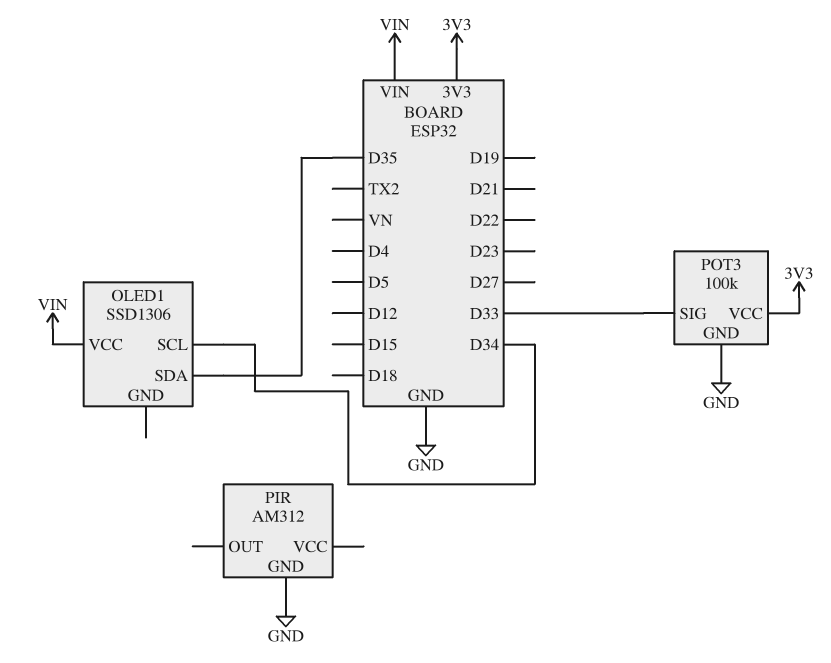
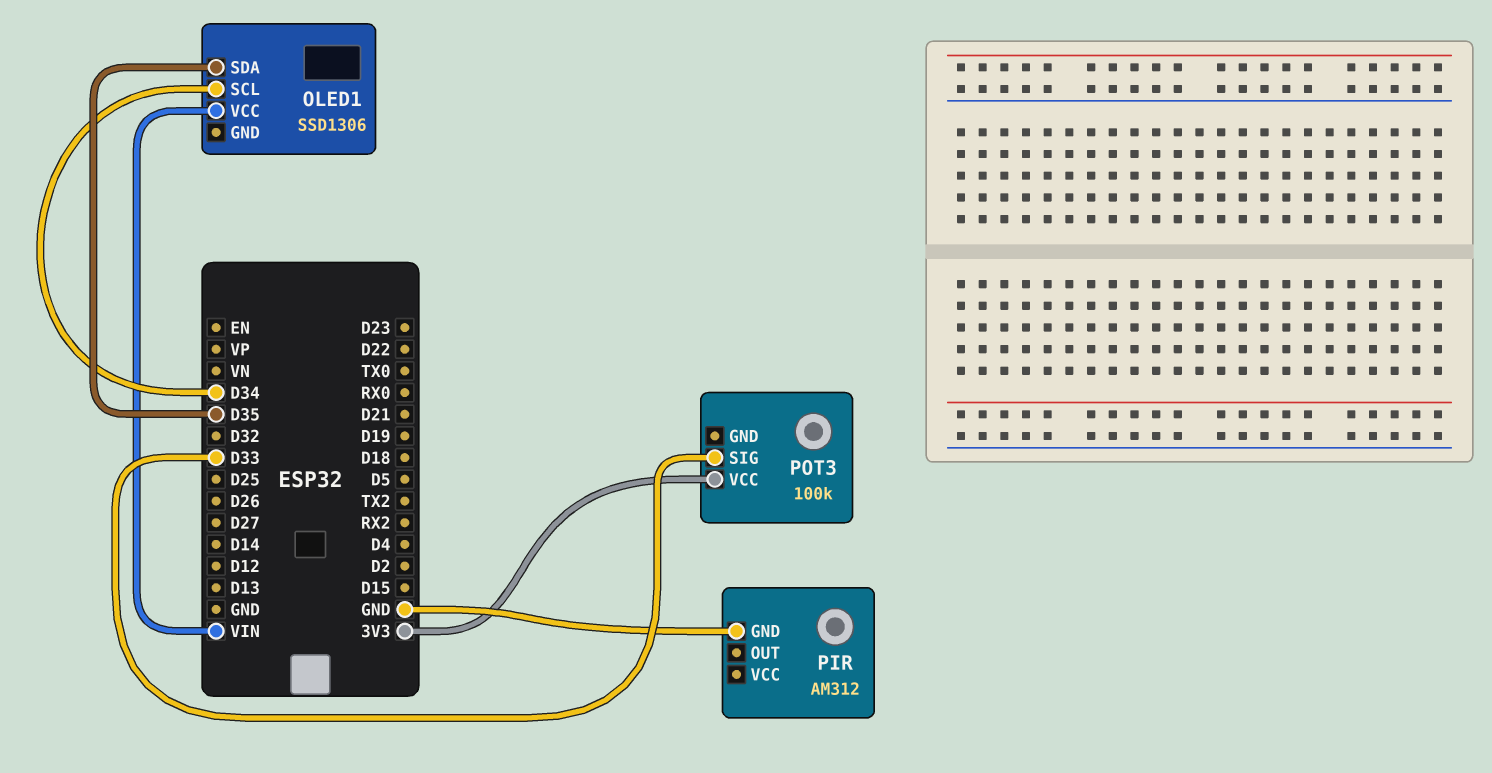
POT3 pin GND: GND -> none

